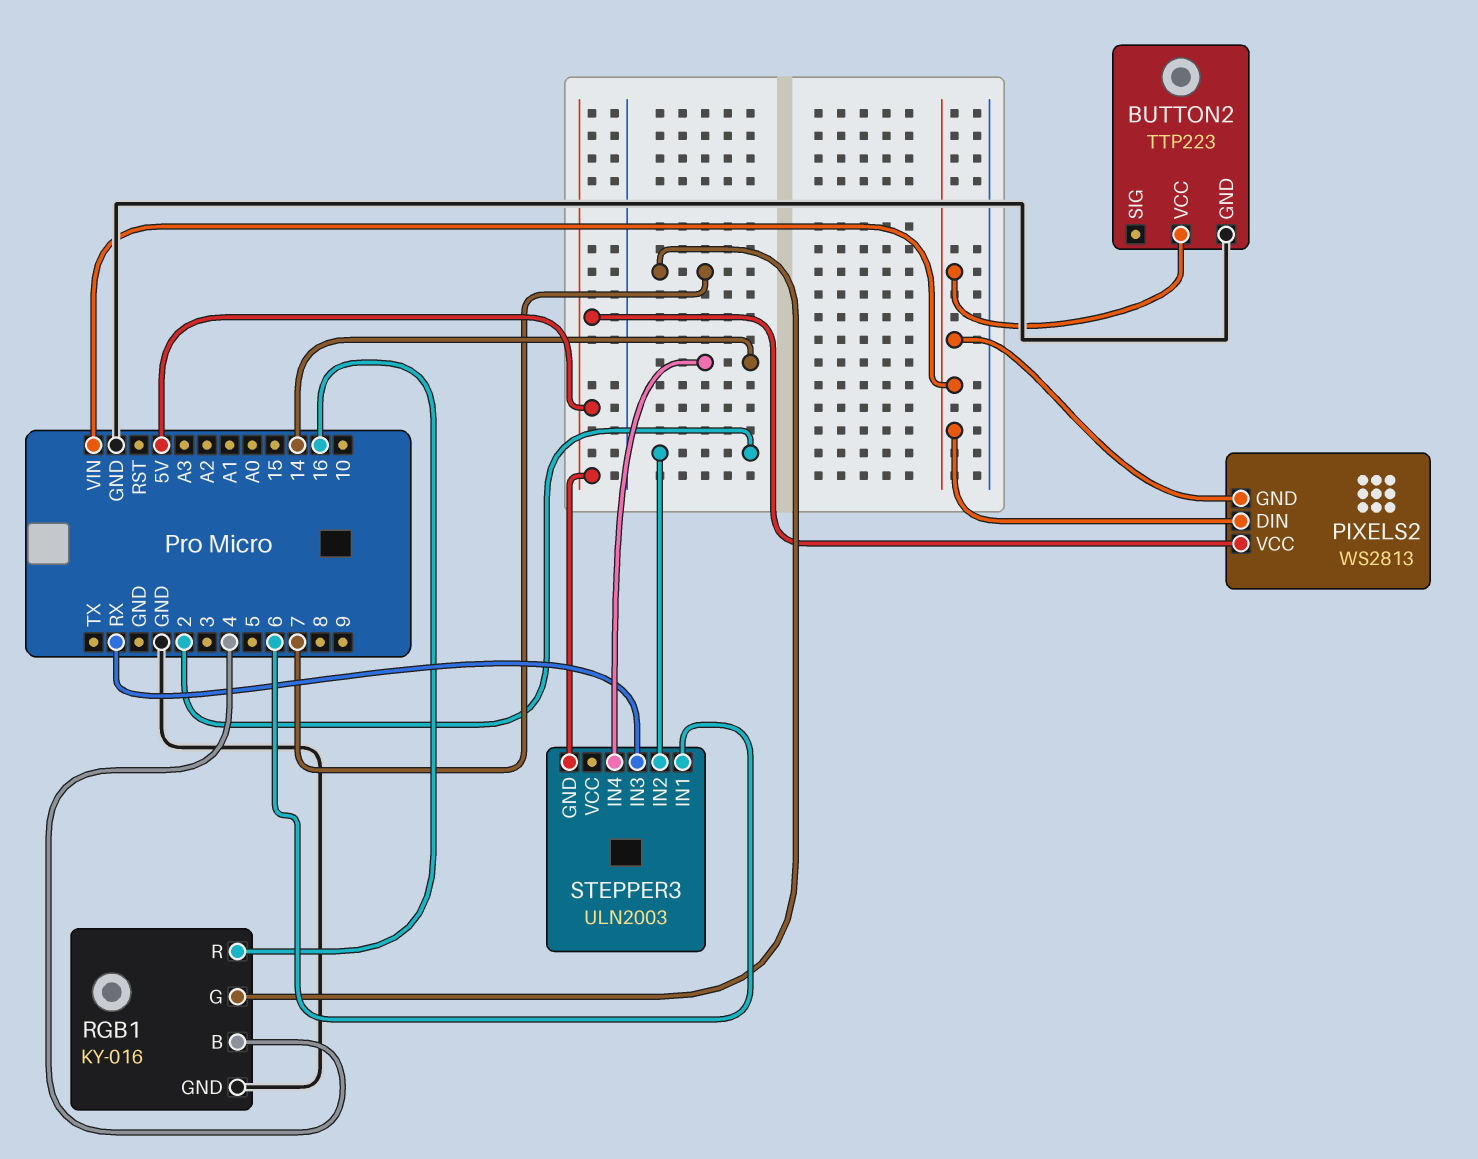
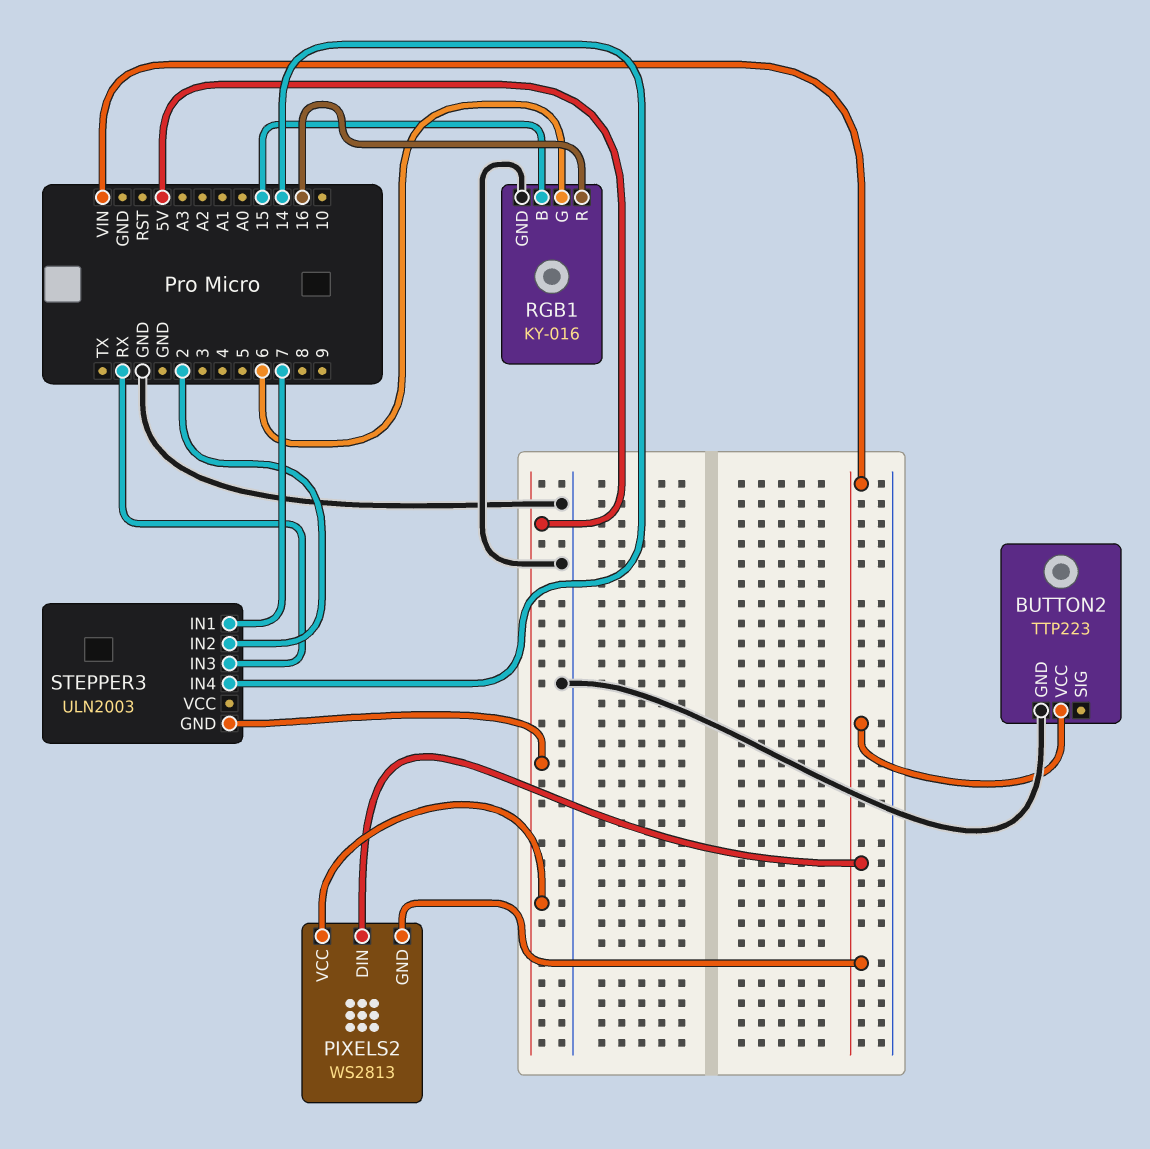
RGB1 pin B: 4 -> 15
RGB1 pin G: 7 -> 6
STEPPER3 pin IN1: 6 -> 7

